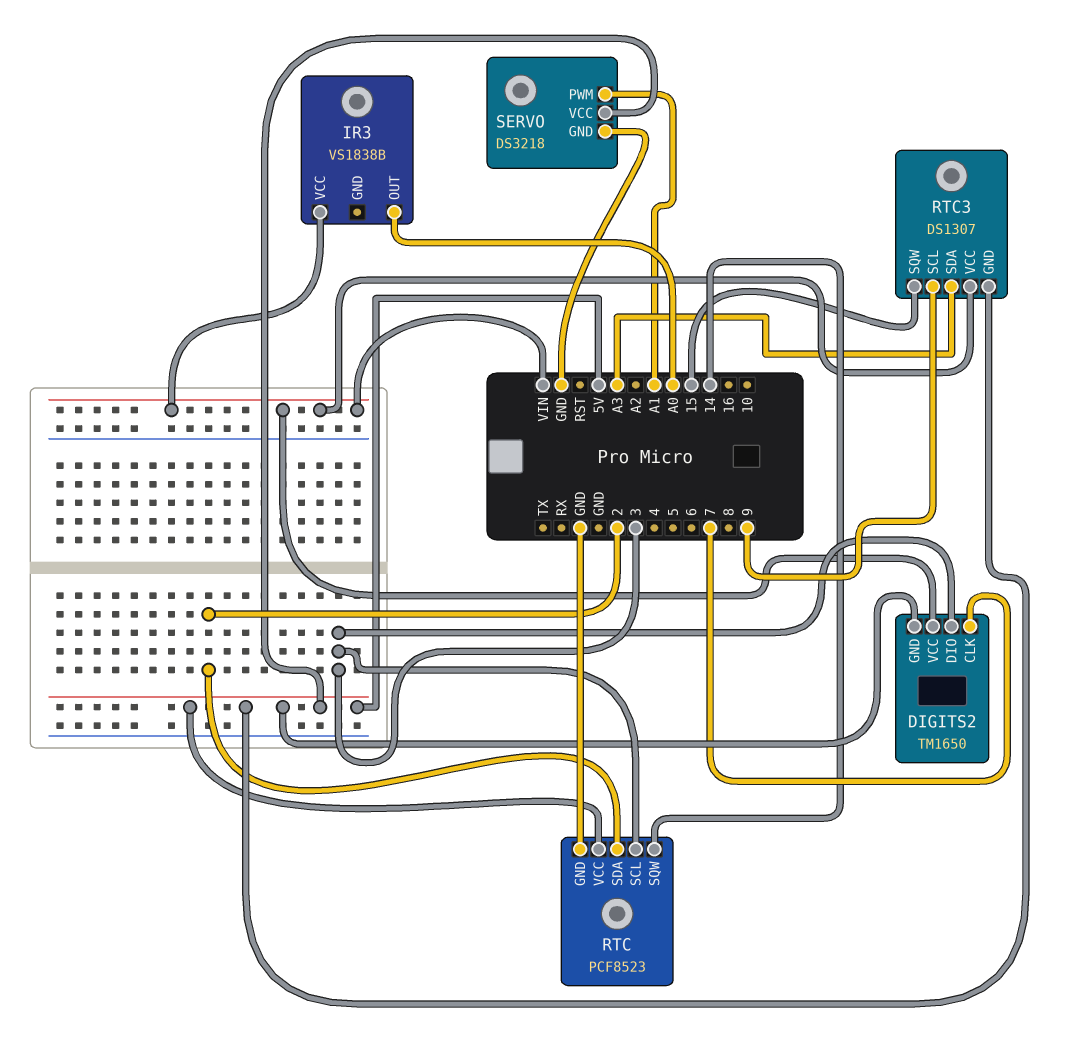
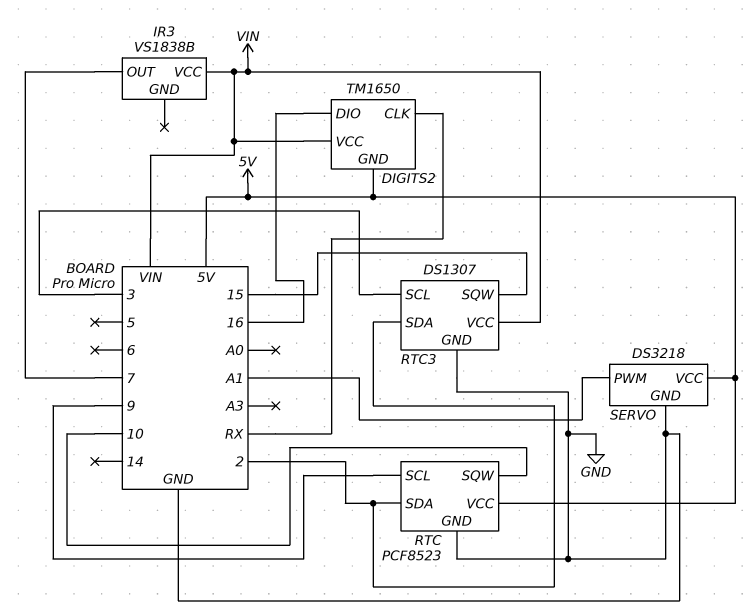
DIGITS2 pin CLK: 7 -> RX
DIGITS2 pin DIO: 3 -> 16
IR3 pin OUT: A0 -> 7
RTC pin SCL: 3 -> 9
RTC pin SQW: 14 -> 10
RTC3 pin GND: 5V -> GND
RTC3 pin SCL: 9 -> 3
RTC3 pin SDA: A3 -> 2

